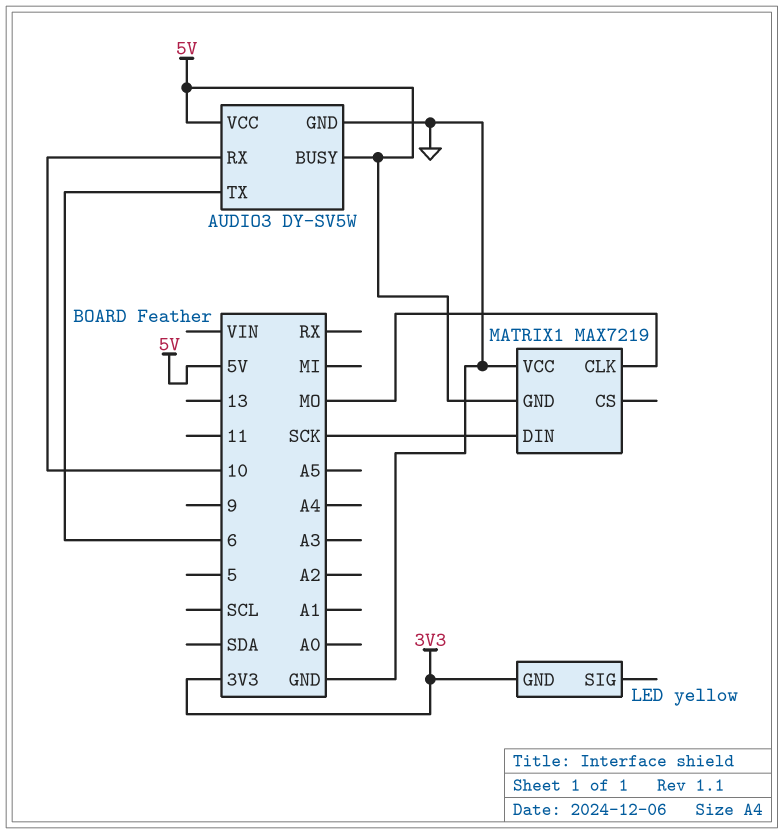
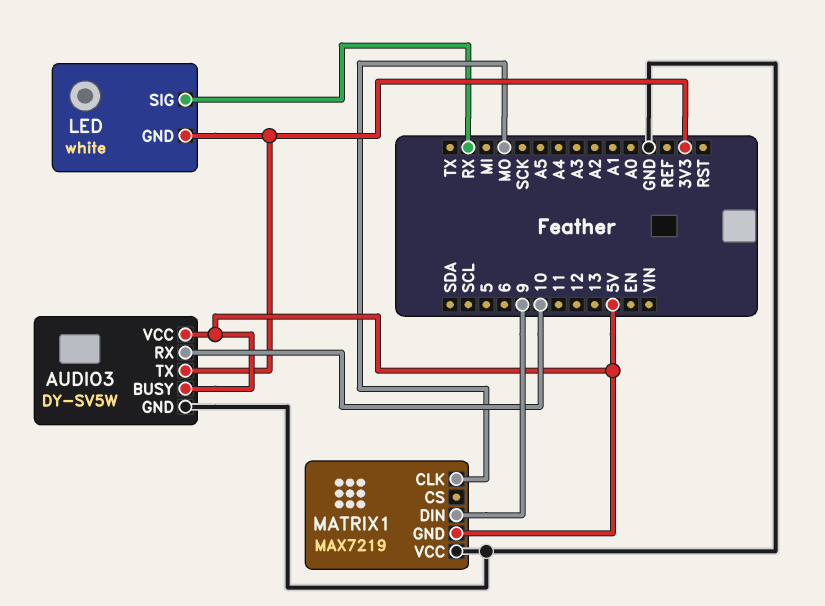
AUDIO3 pin TX: 6 -> 3V3
LED: yellow -> white
LED pin SIG: none -> RX
MATRIX1 pin DIN: SCK -> 9

